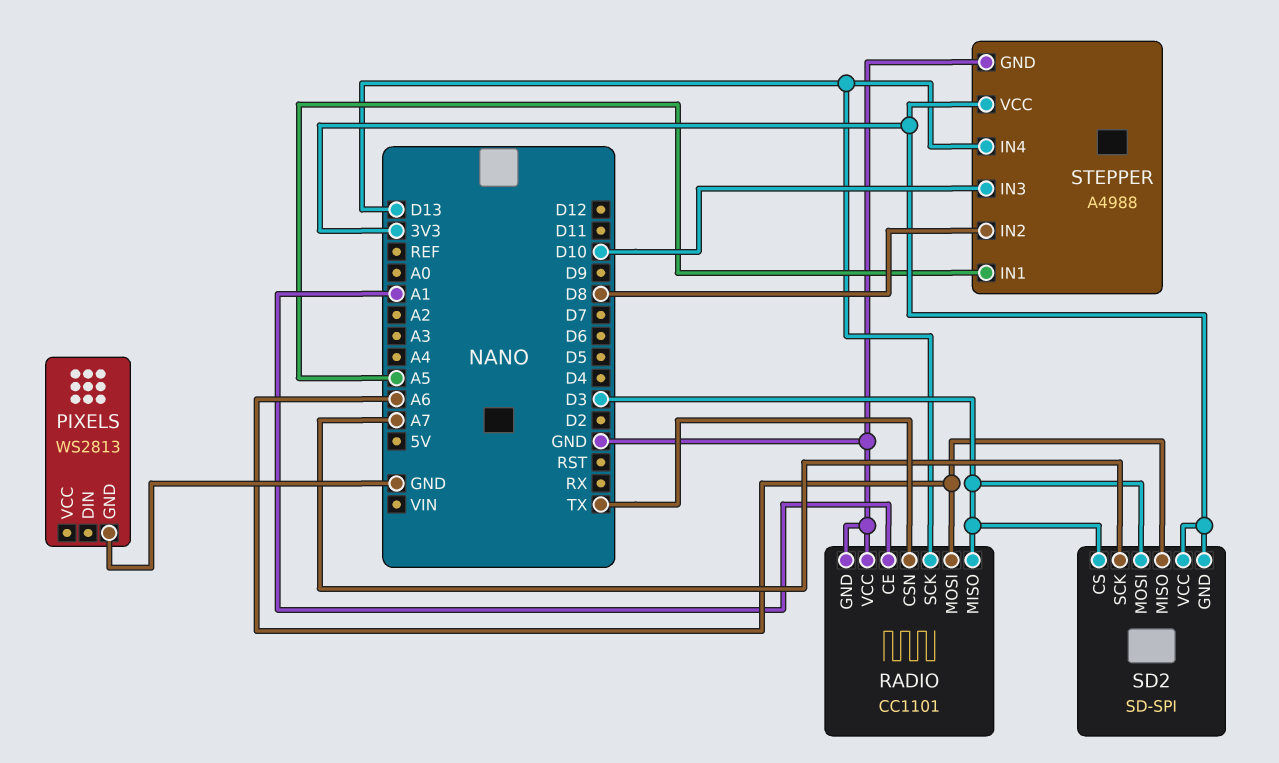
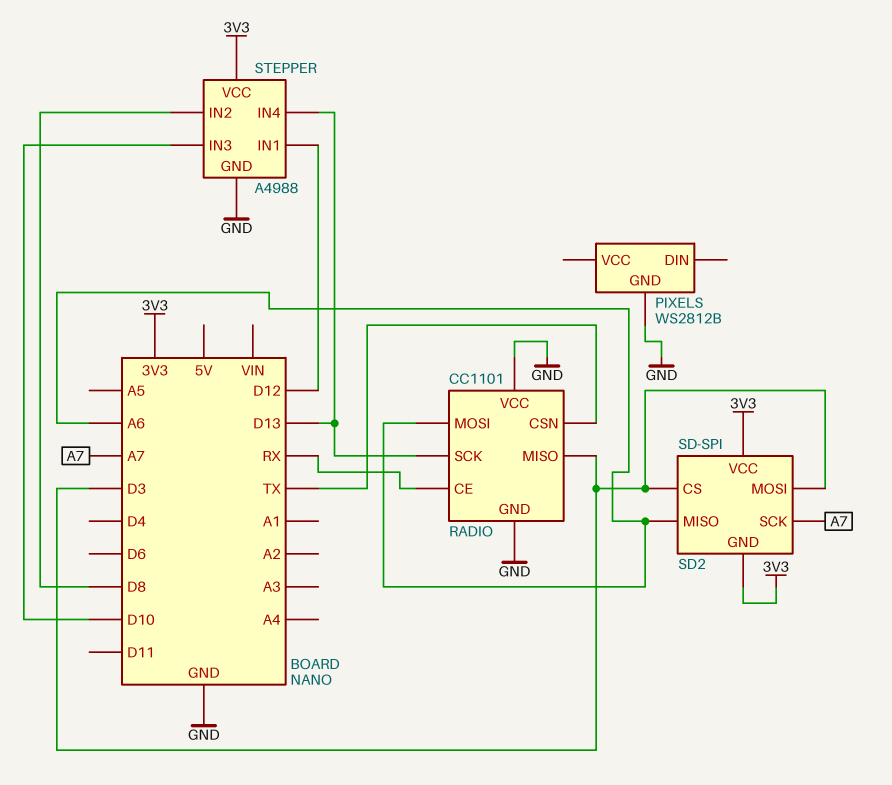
PIXELS: WS2813 -> WS2812B
RADIO pin CE: A1 -> RX
STEPPER pin IN1: A5 -> D12

